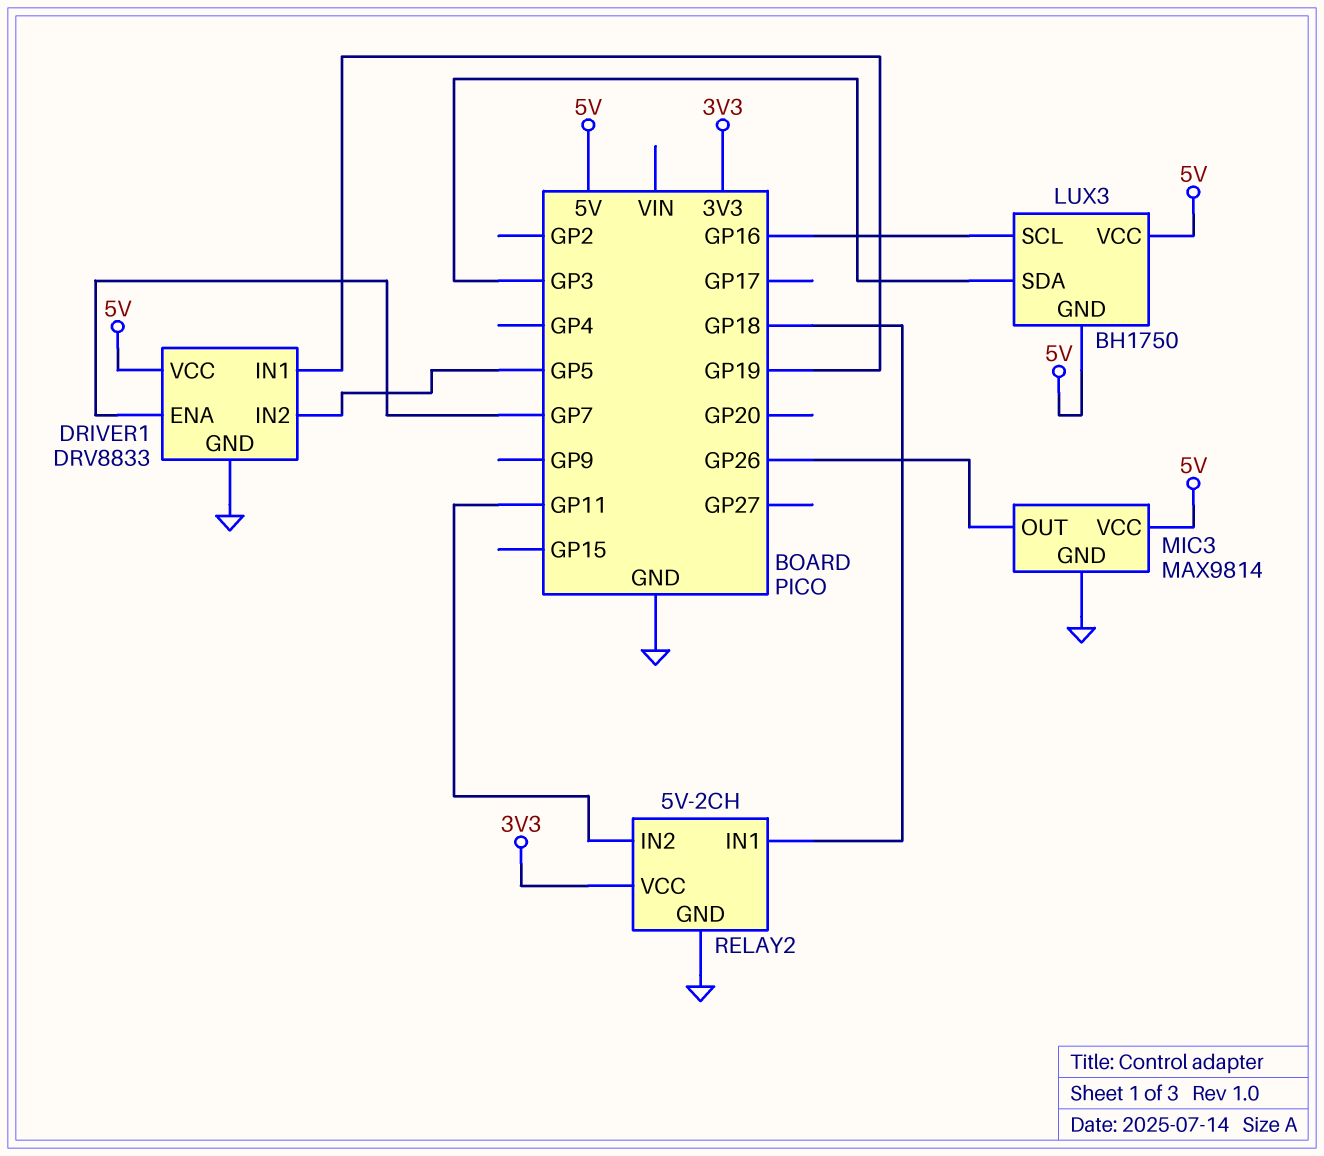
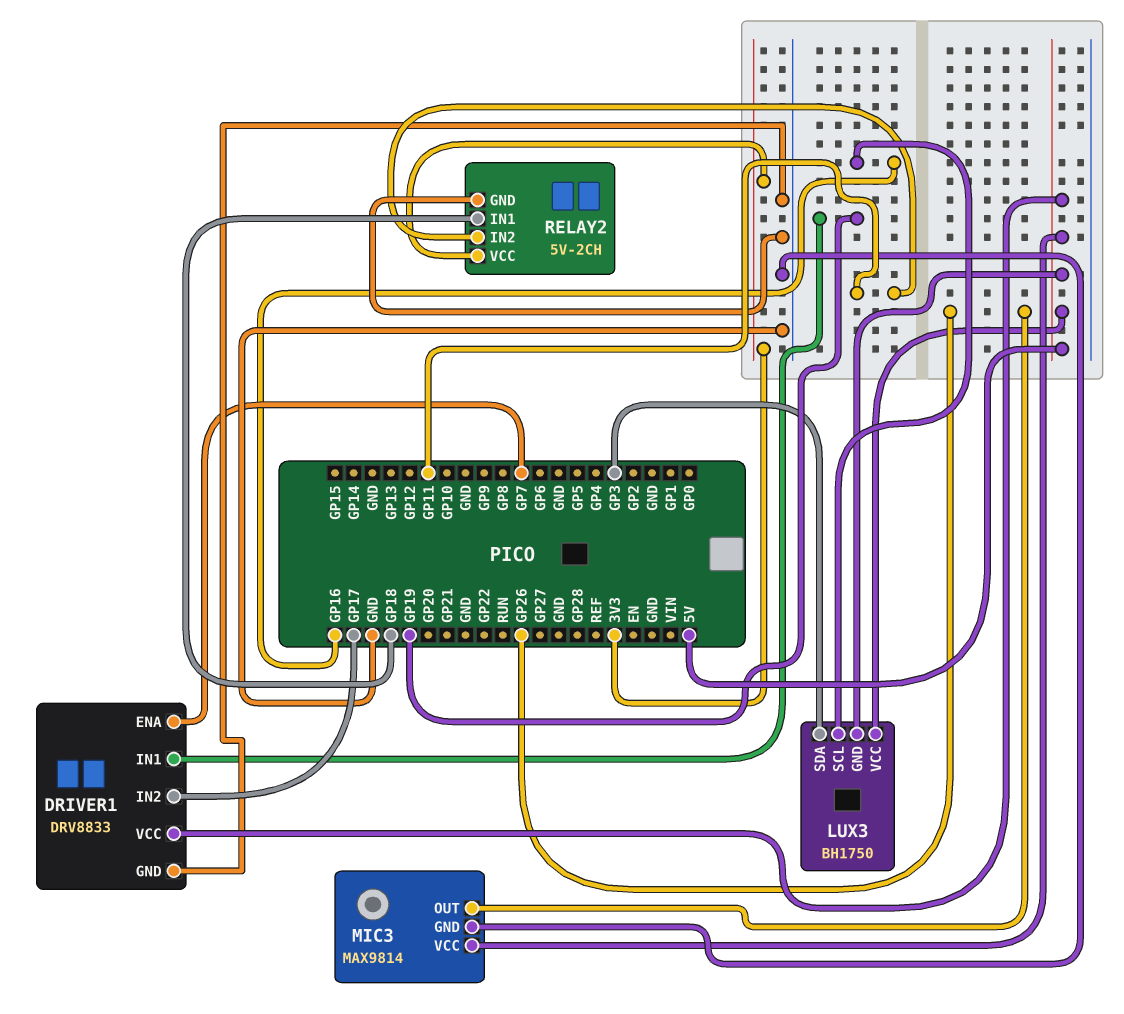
DRIVER1 pin IN2: GP5 -> GP17

